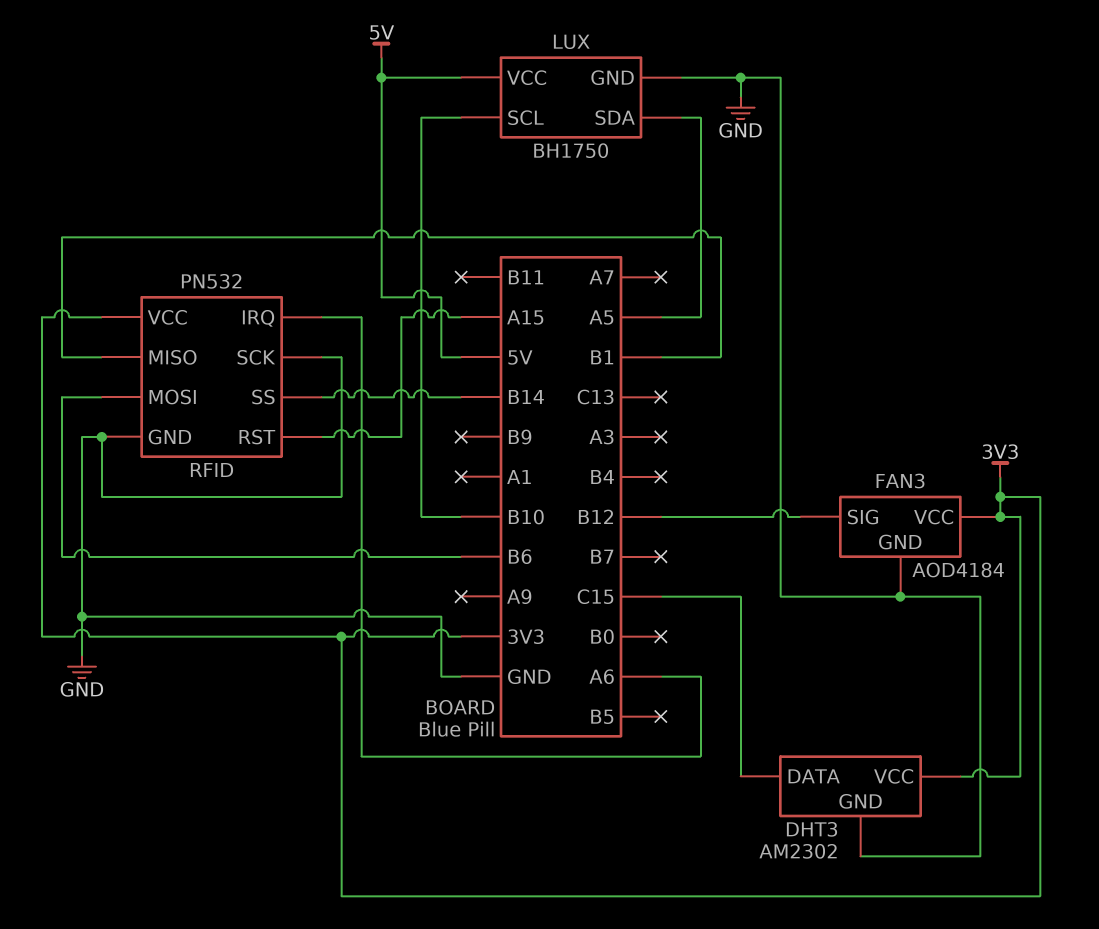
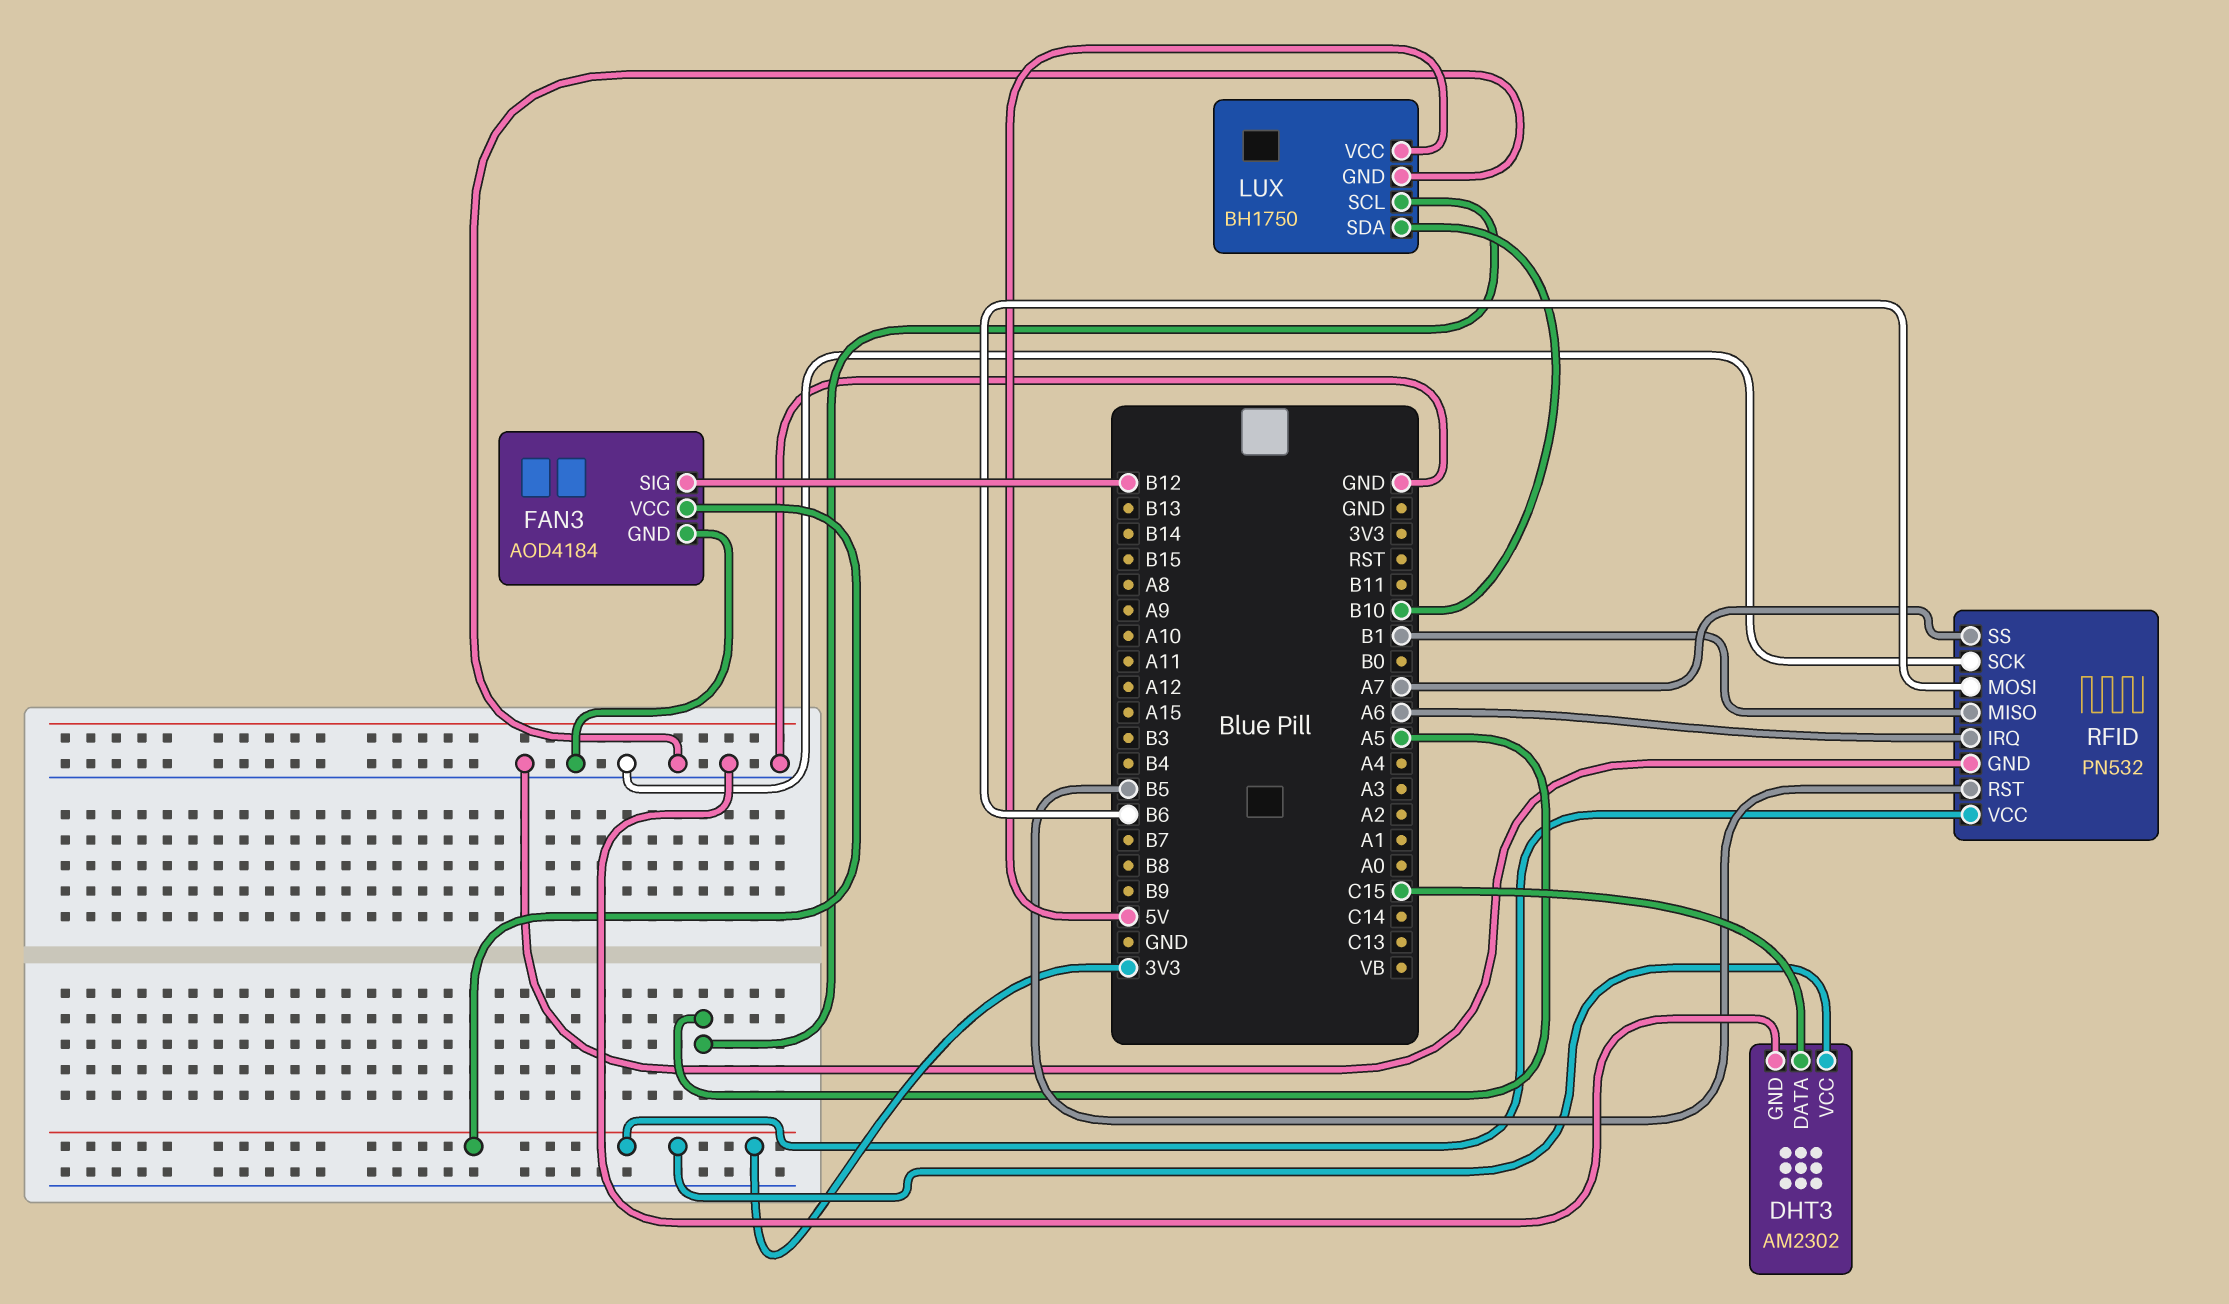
LUX pin SCL: B10 -> A5
LUX pin SDA: A5 -> B10
RFID pin RST: A15 -> B5
RFID pin SS: B14 -> A7

